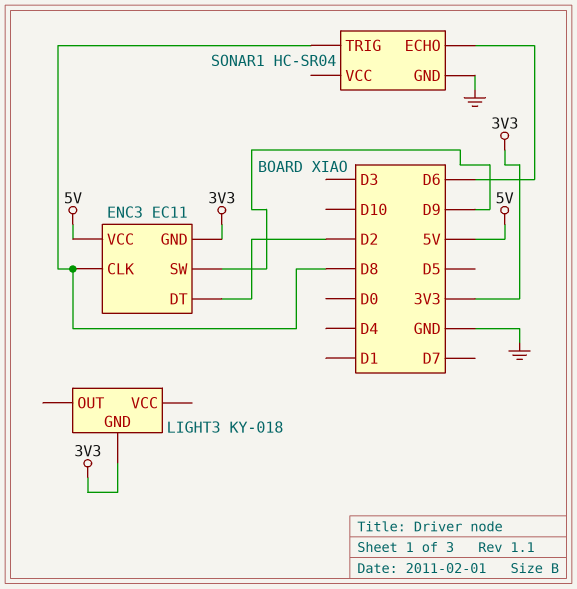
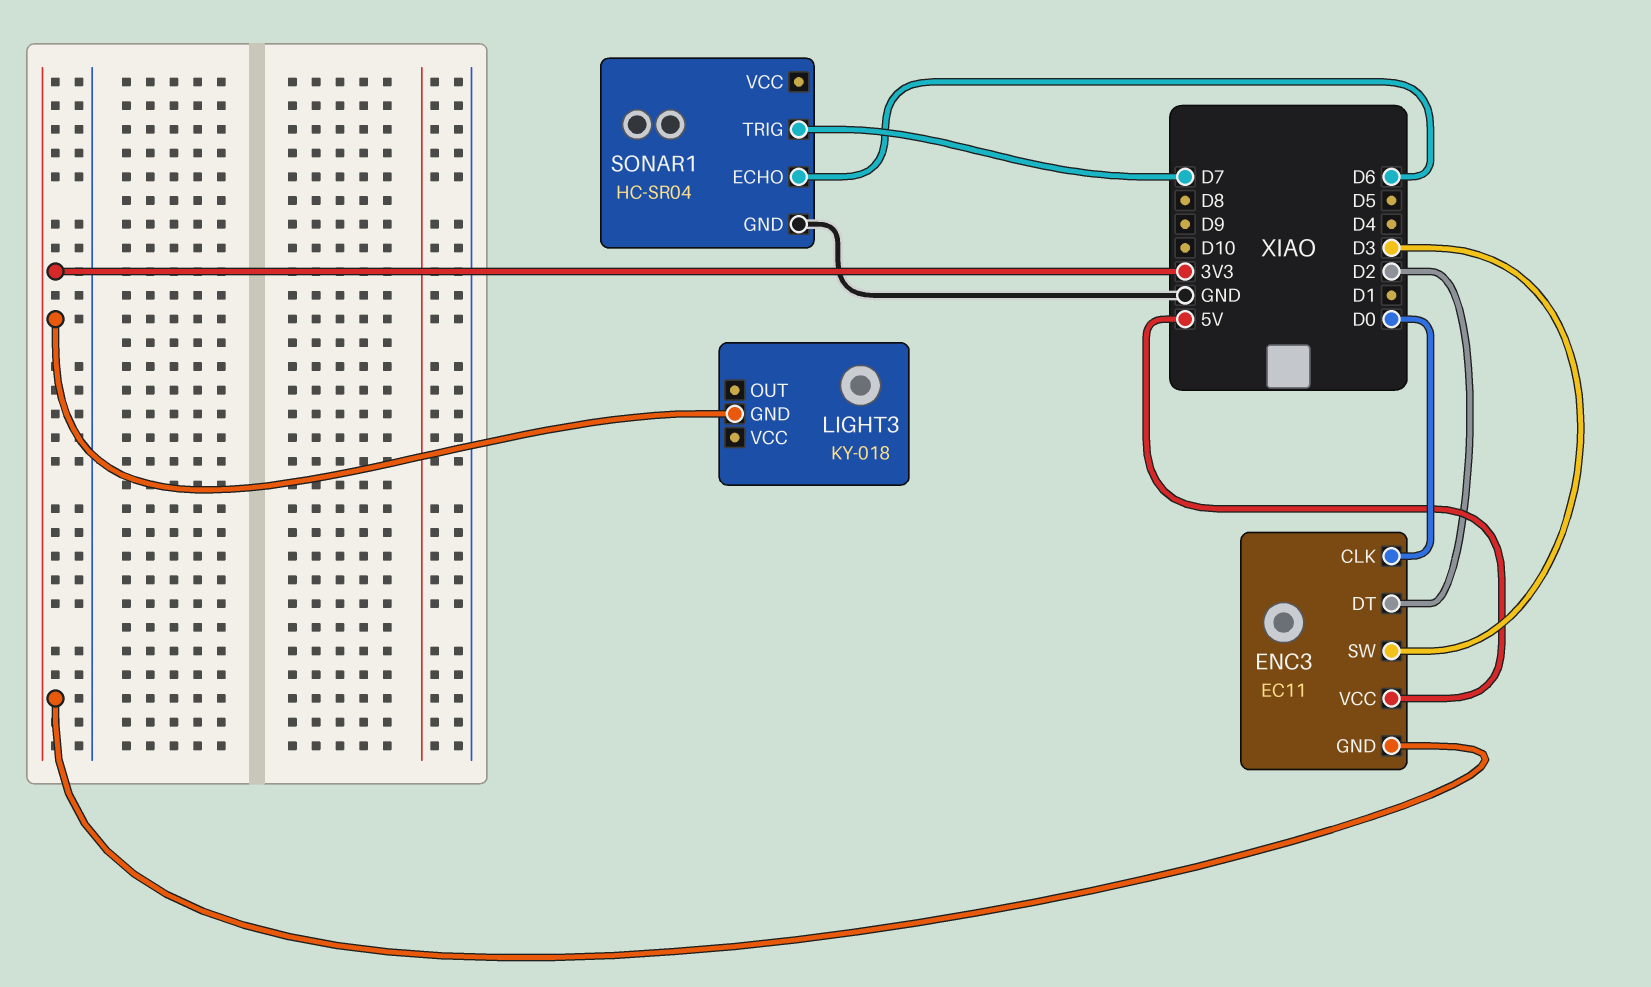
ENC3 pin CLK: D8 -> D0
ENC3 pin SW: D9 -> D3
SONAR1 pin TRIG: D8 -> D7

